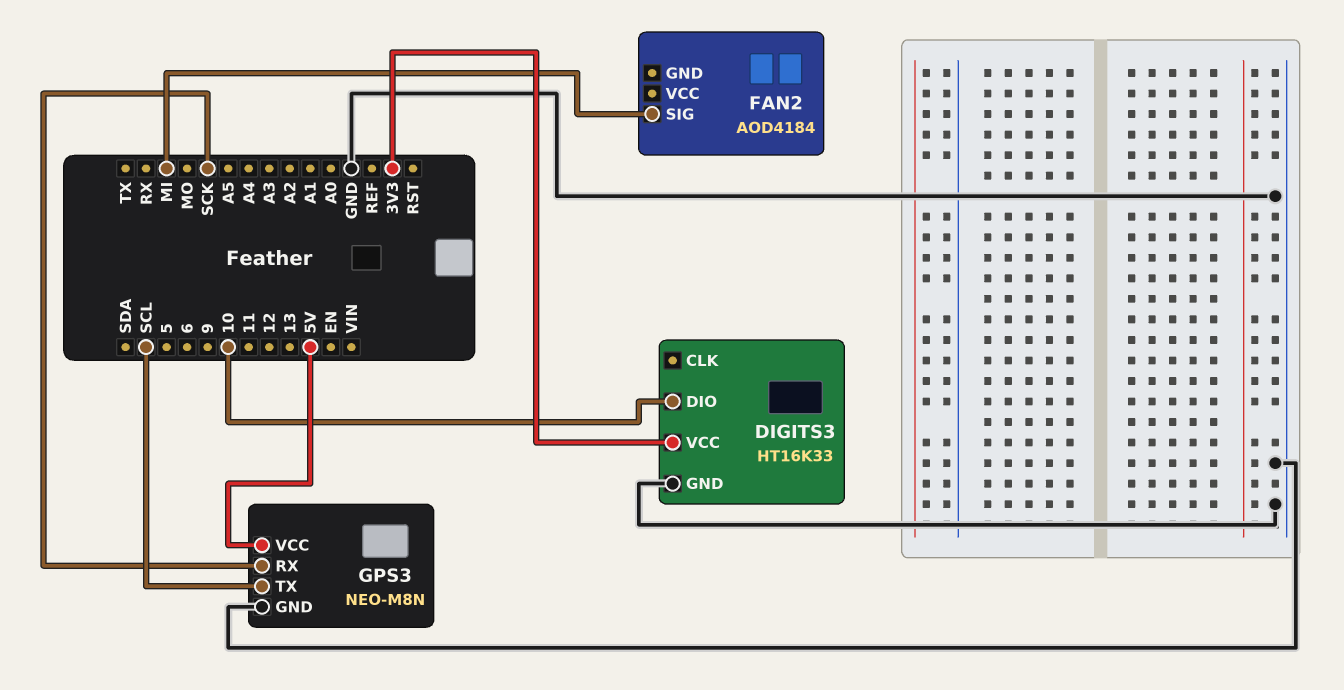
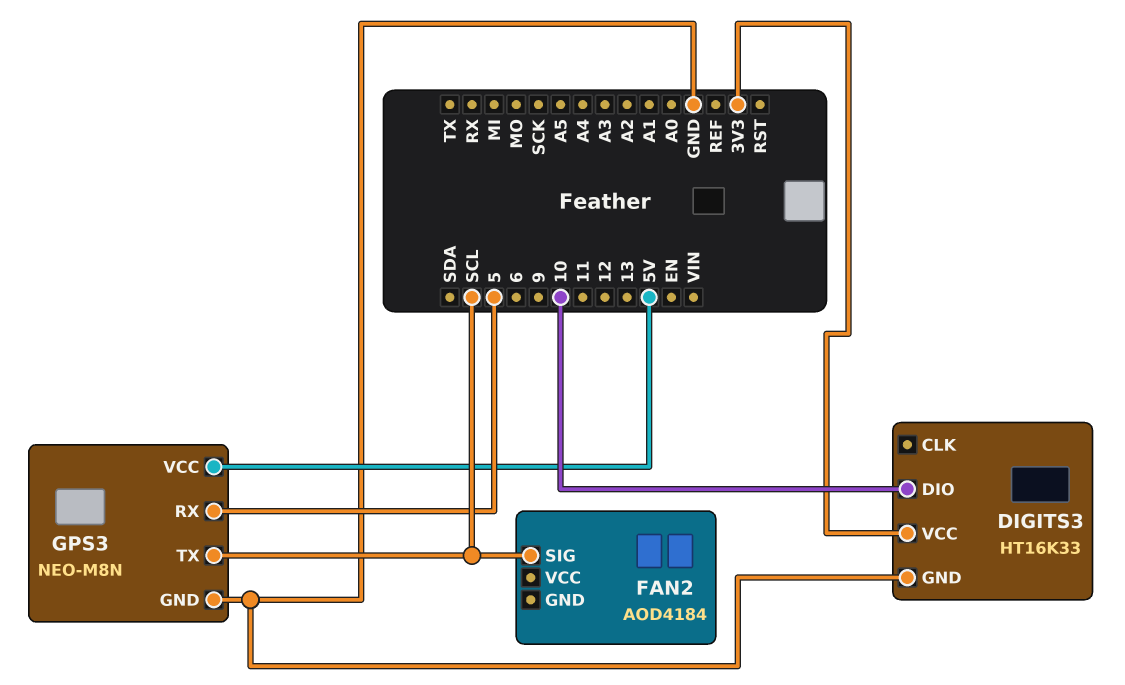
FAN2 pin SIG: MI -> SCL
GPS3 pin RX: SCK -> 5

